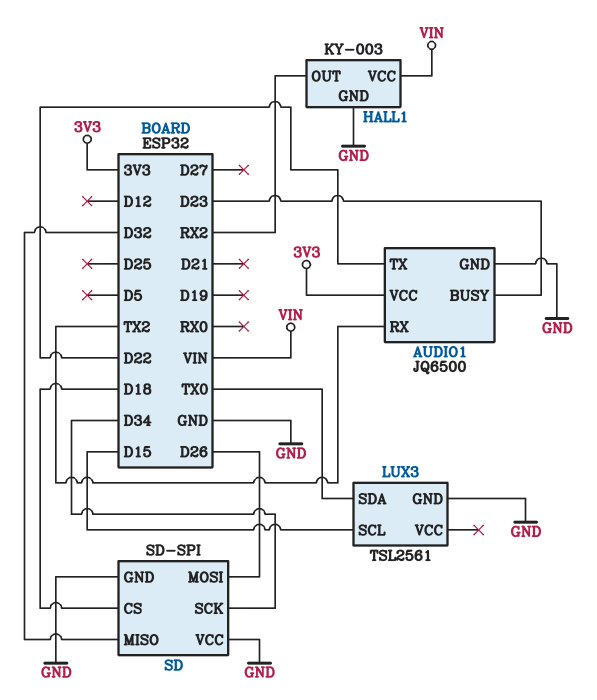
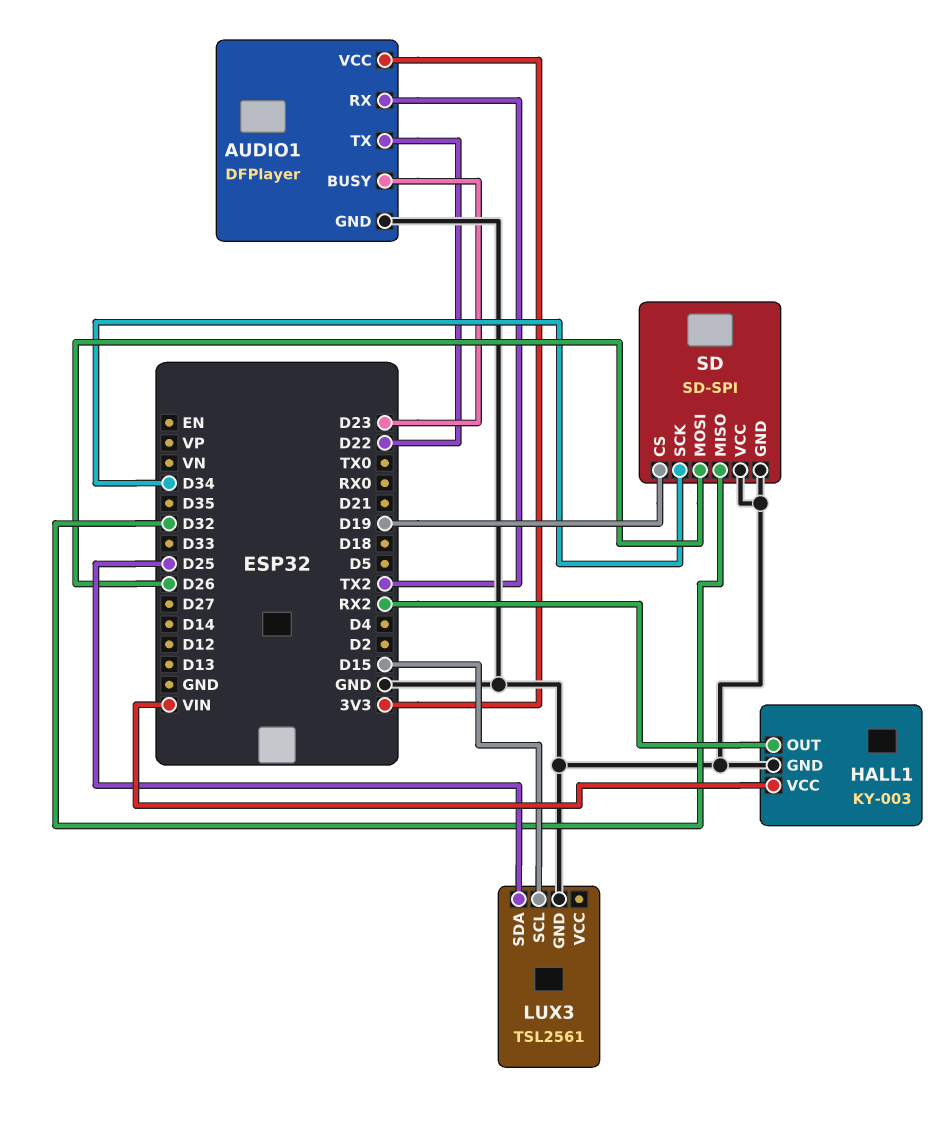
AUDIO1: JQ6500 -> DFPlayer
LUX3 pin SDA: TX0 -> D25
SD pin CS: D18 -> D19

